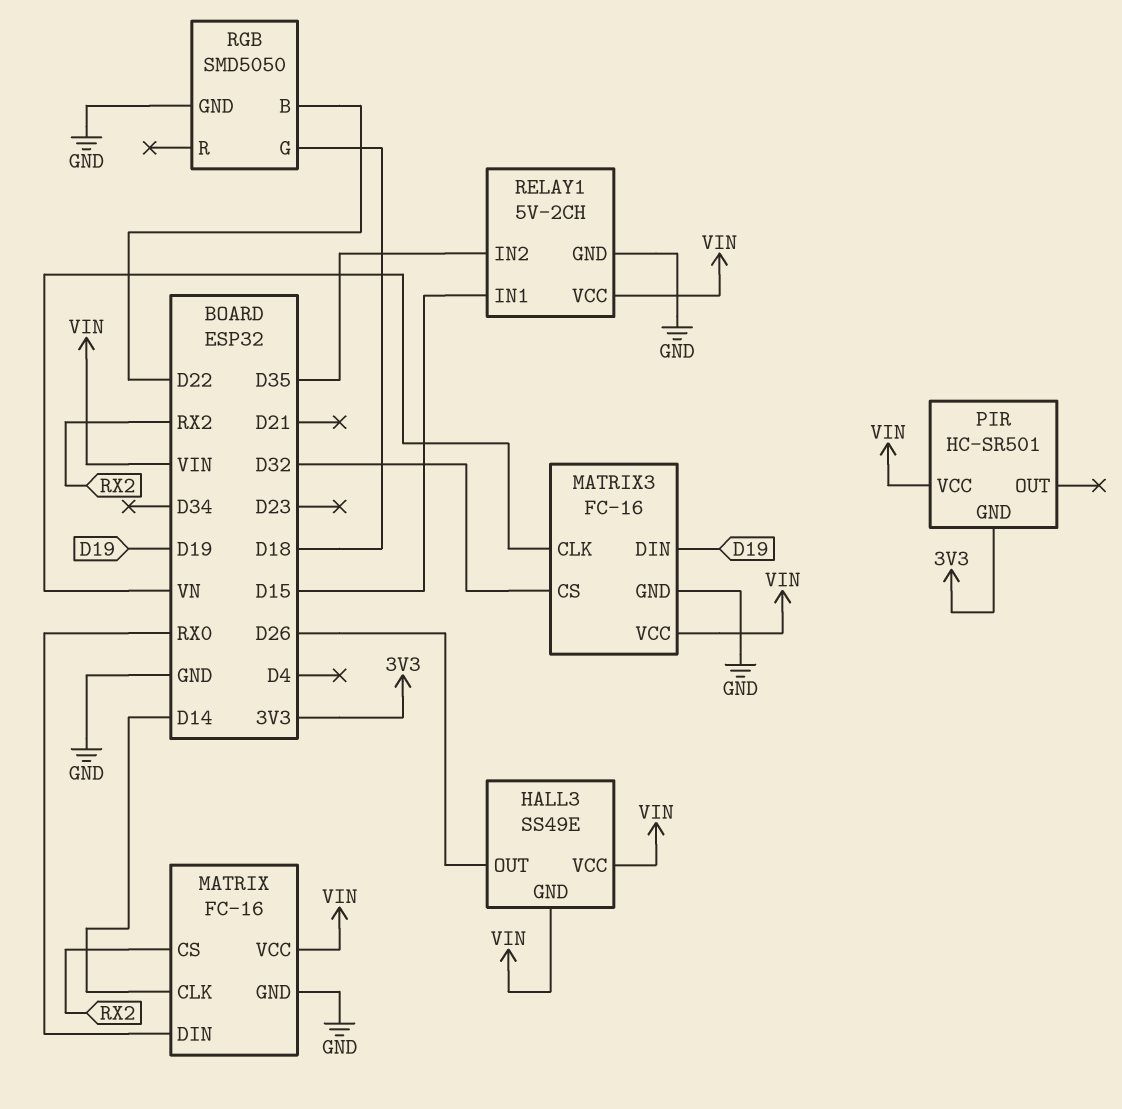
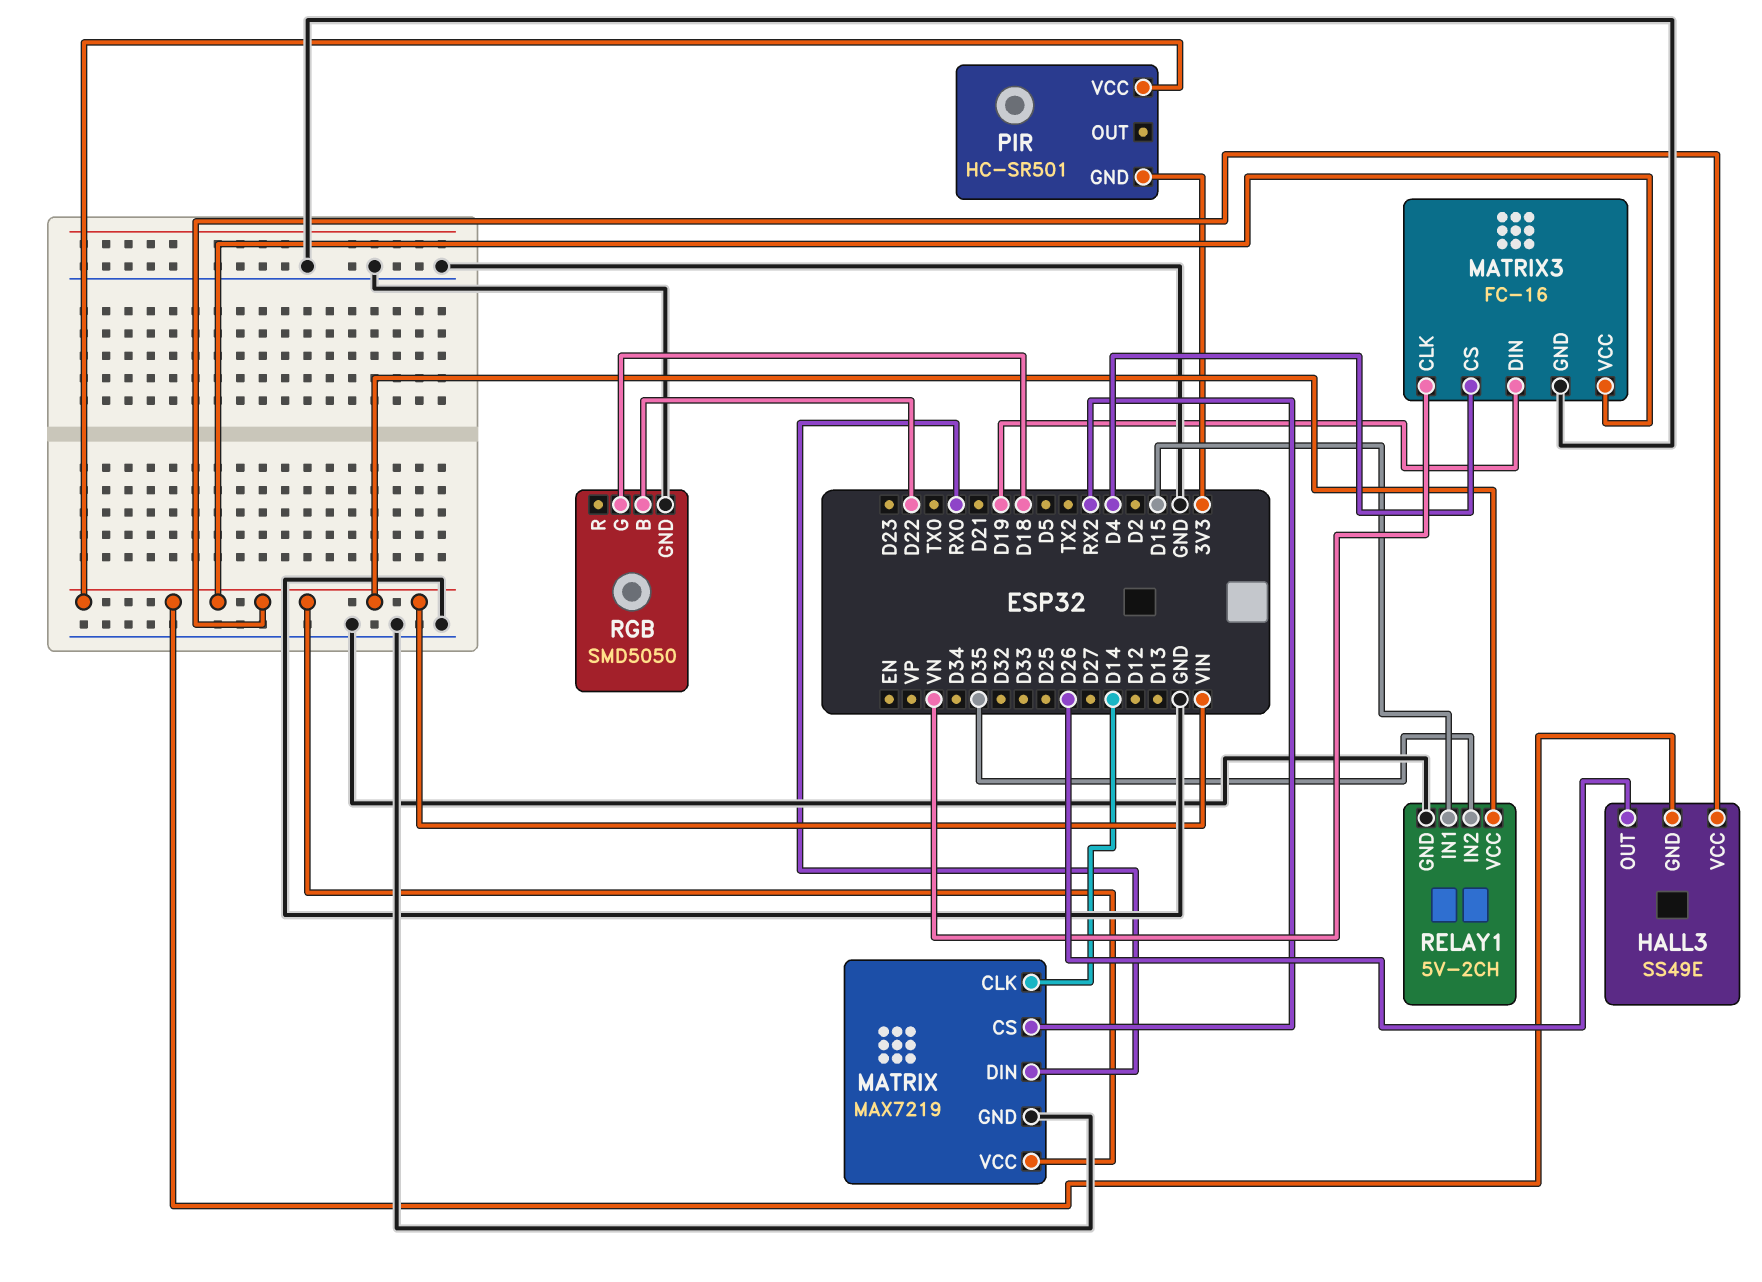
MATRIX: FC-16 -> MAX7219
MATRIX3 pin CS: D32 -> D4

